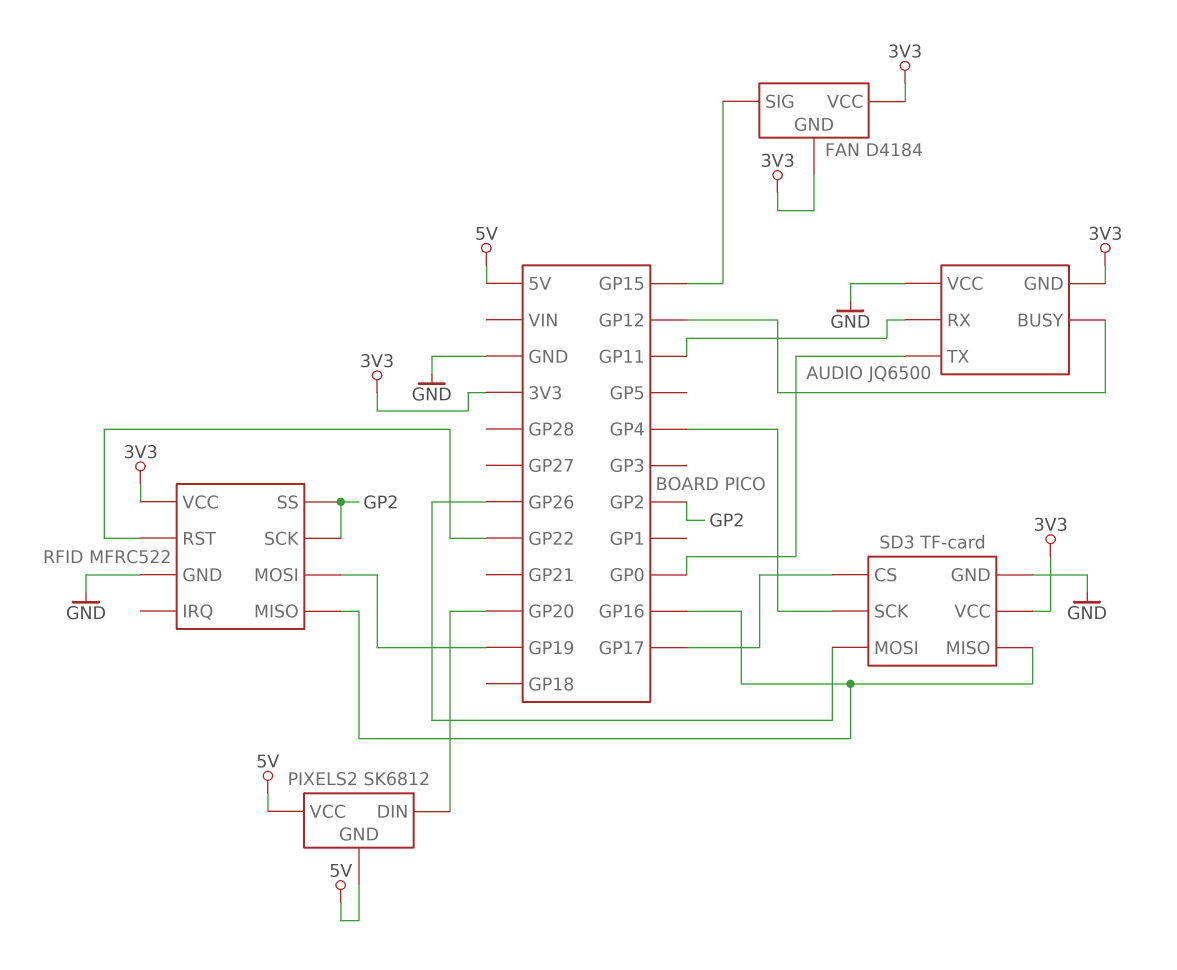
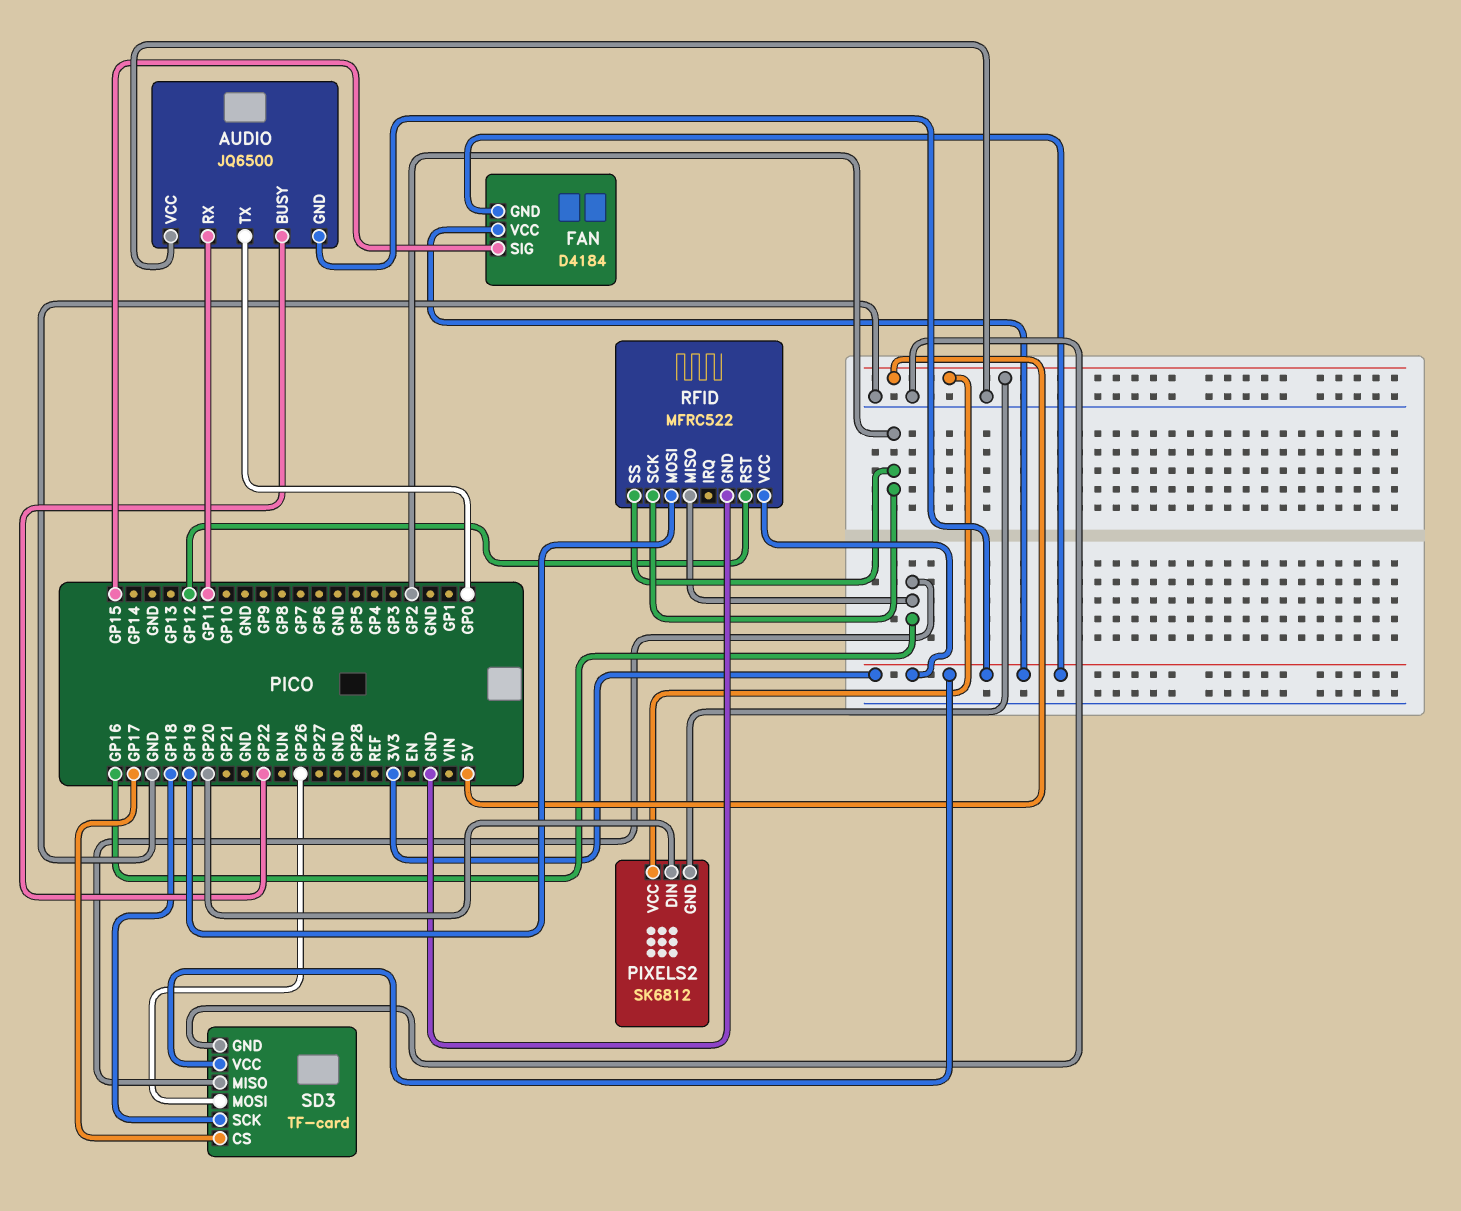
AUDIO pin BUSY: GP12 -> GP22
RFID pin RST: GP22 -> GP12
SD3 pin SCK: GP4 -> GP18

